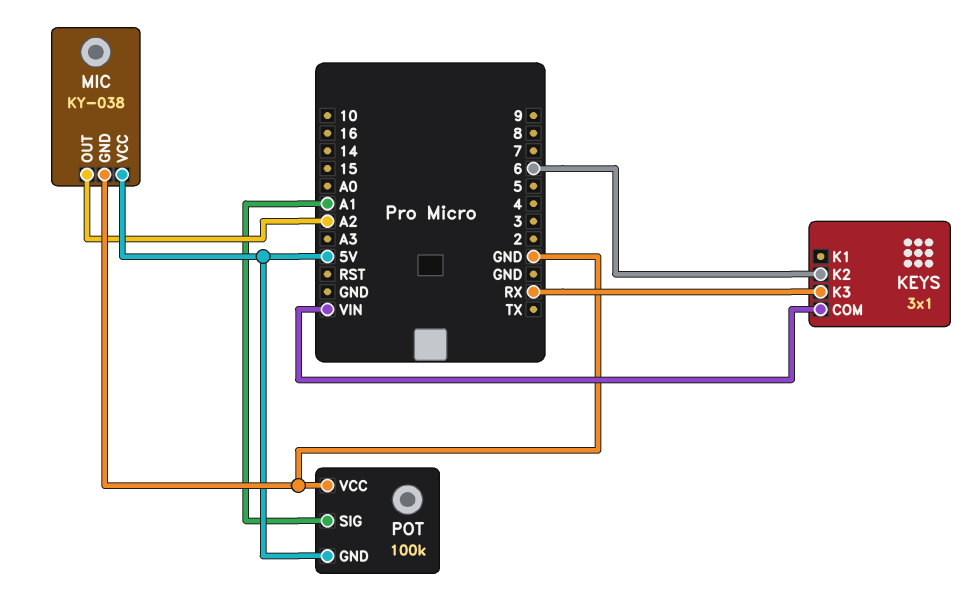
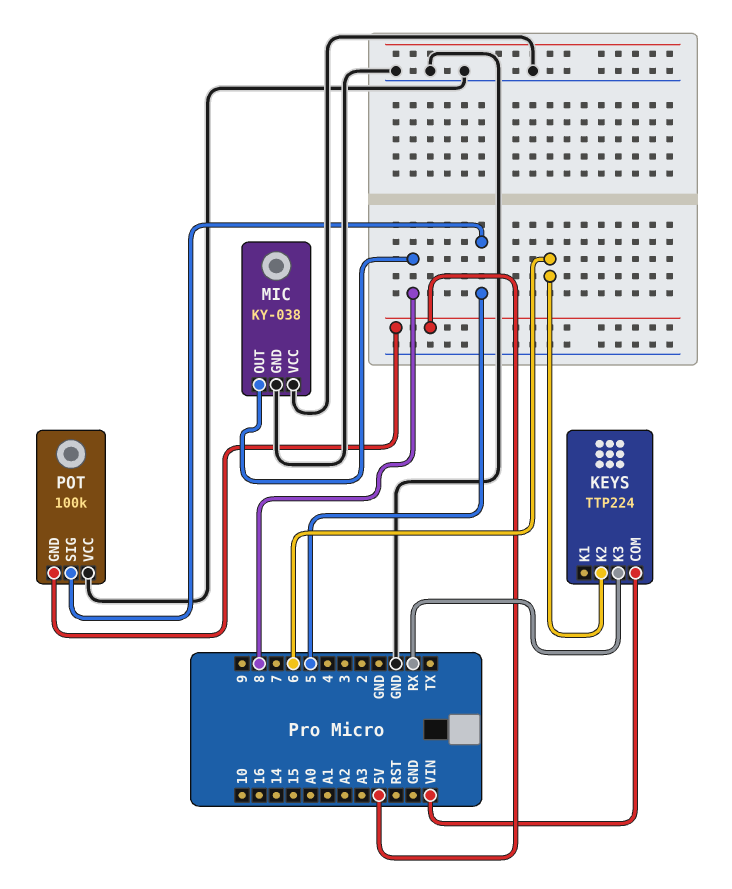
KEYS: 3x1 -> TTP224
MIC pin OUT: A2 -> 8
MIC pin VCC: 5V -> GND
POT pin SIG: A1 -> 5

